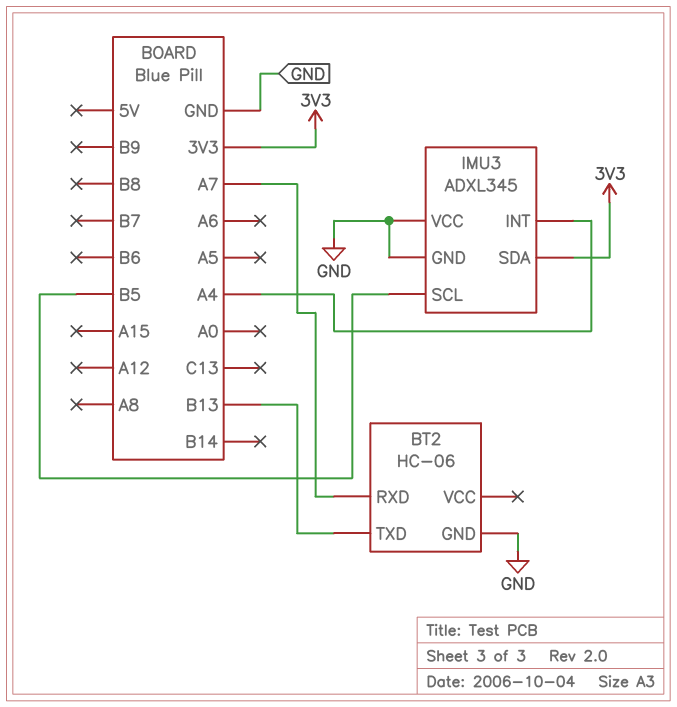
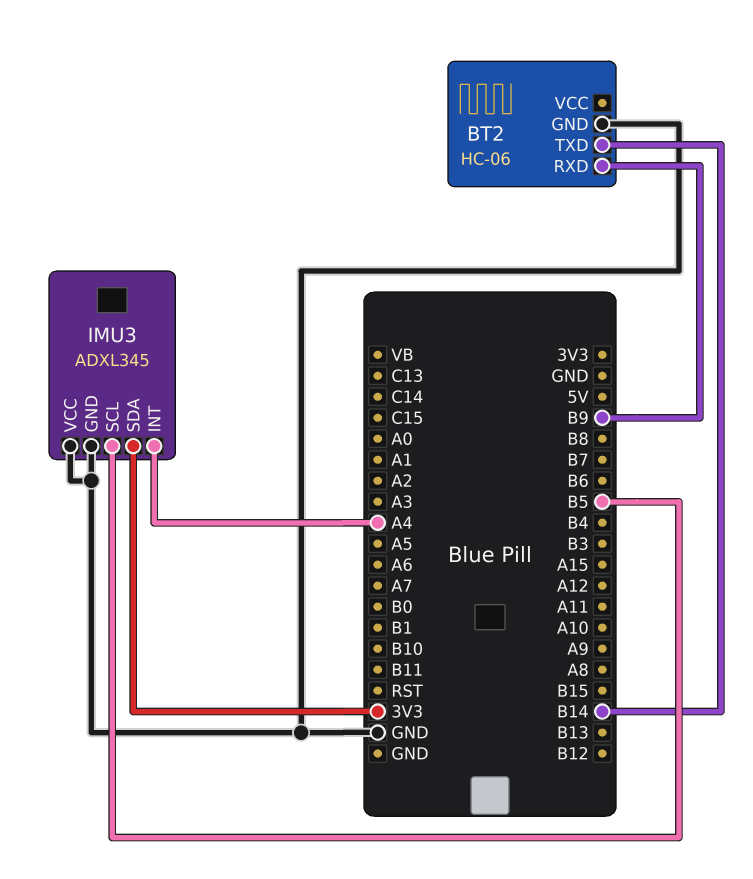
BT2 pin RXD: A7 -> B9
BT2 pin TXD: B13 -> B14

